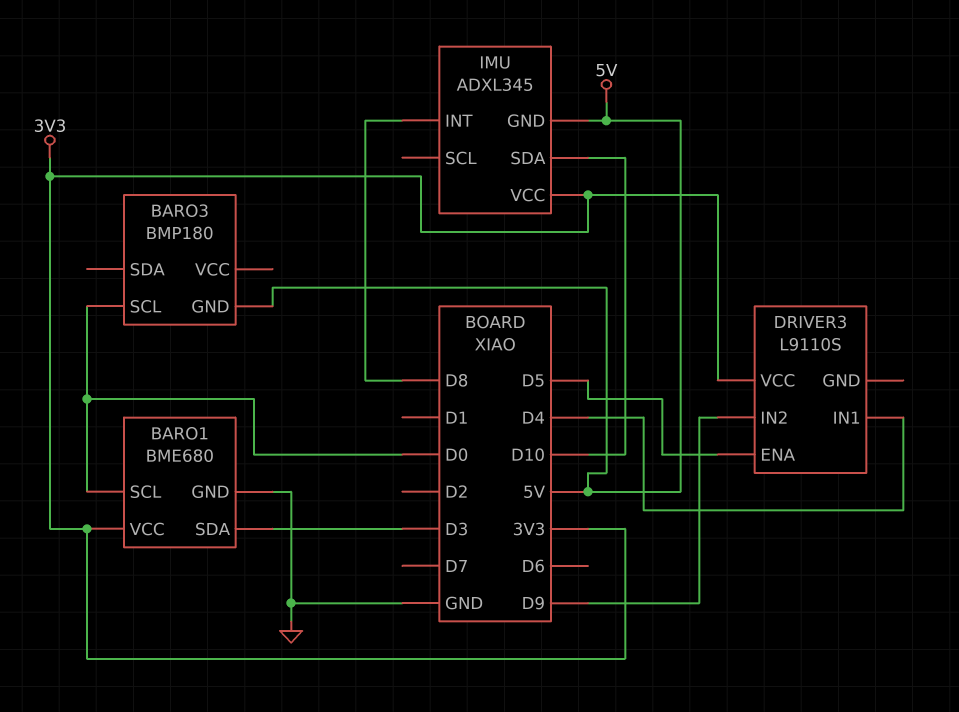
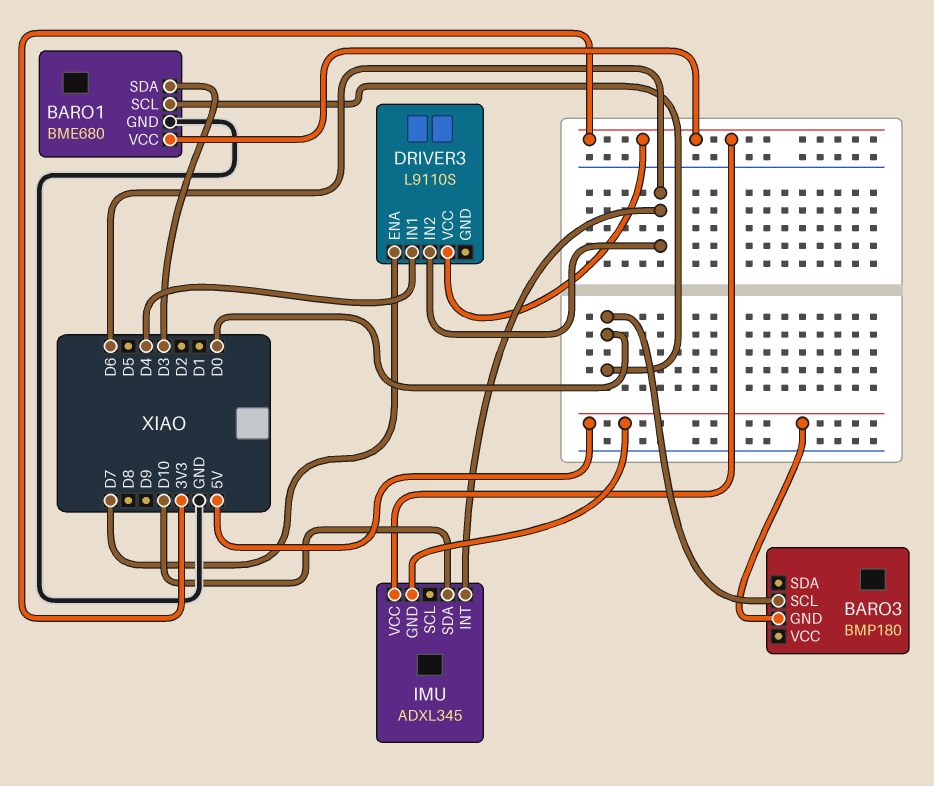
DRIVER3 pin ENA: D5 -> D7
DRIVER3 pin IN2: D9 -> D6
IMU pin INT: D8 -> D6

